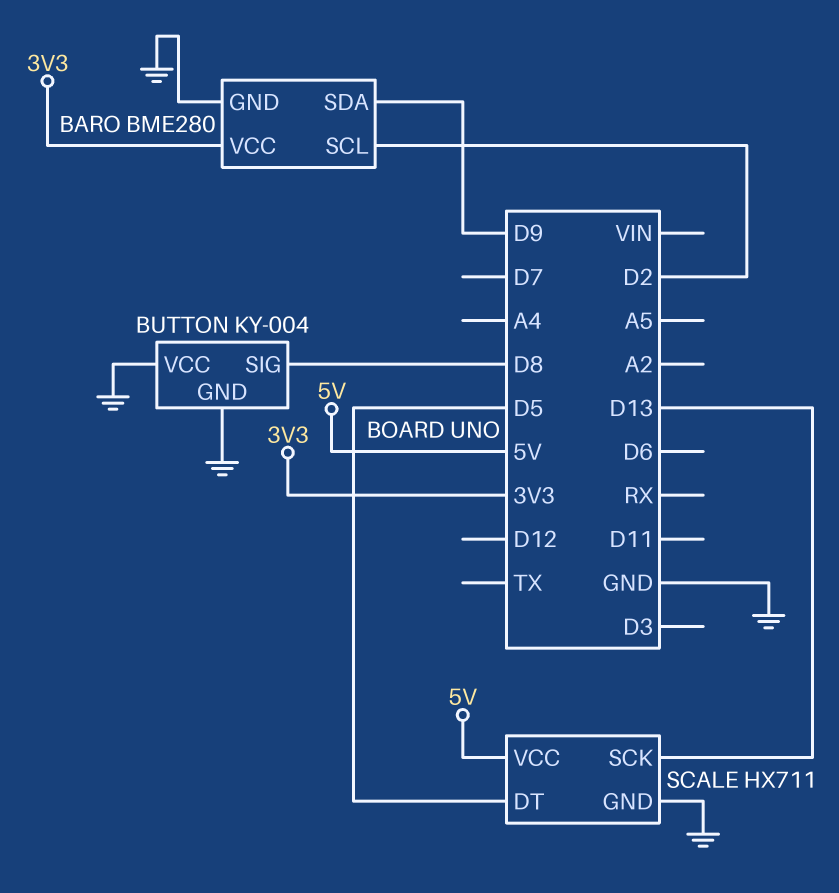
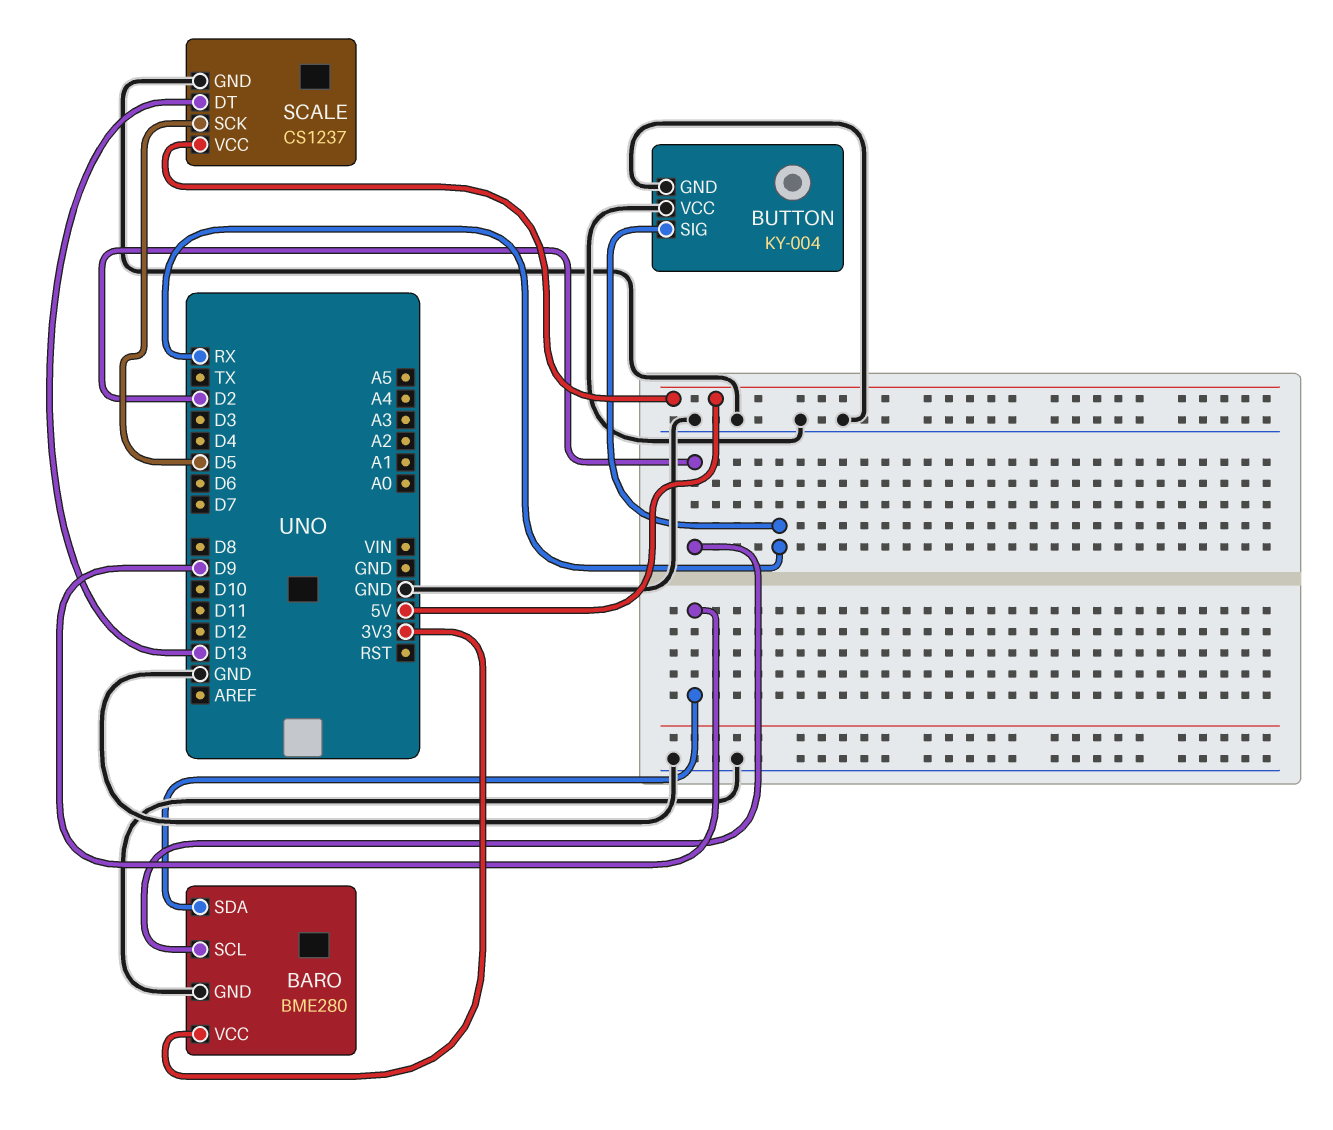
BUTTON pin SIG: D8 -> RX
SCALE: HX711 -> CS1237
SCALE pin DT: D5 -> D13
SCALE pin SCK: D13 -> D5

